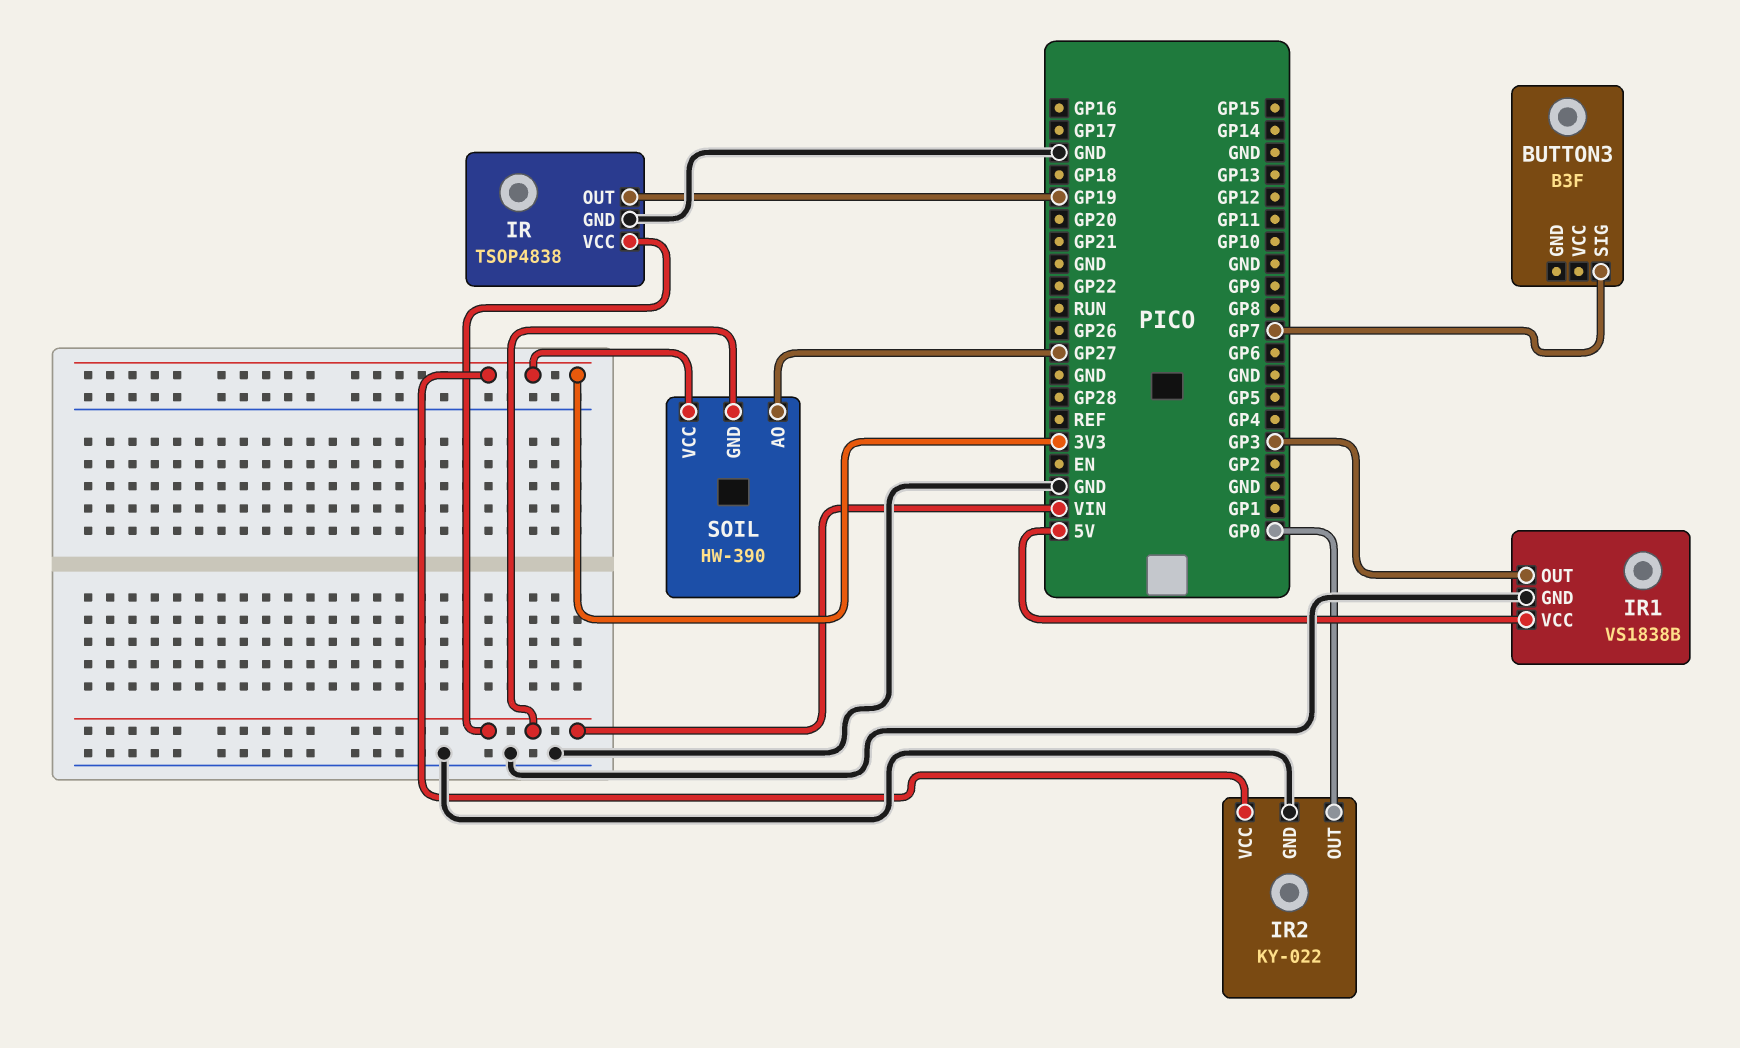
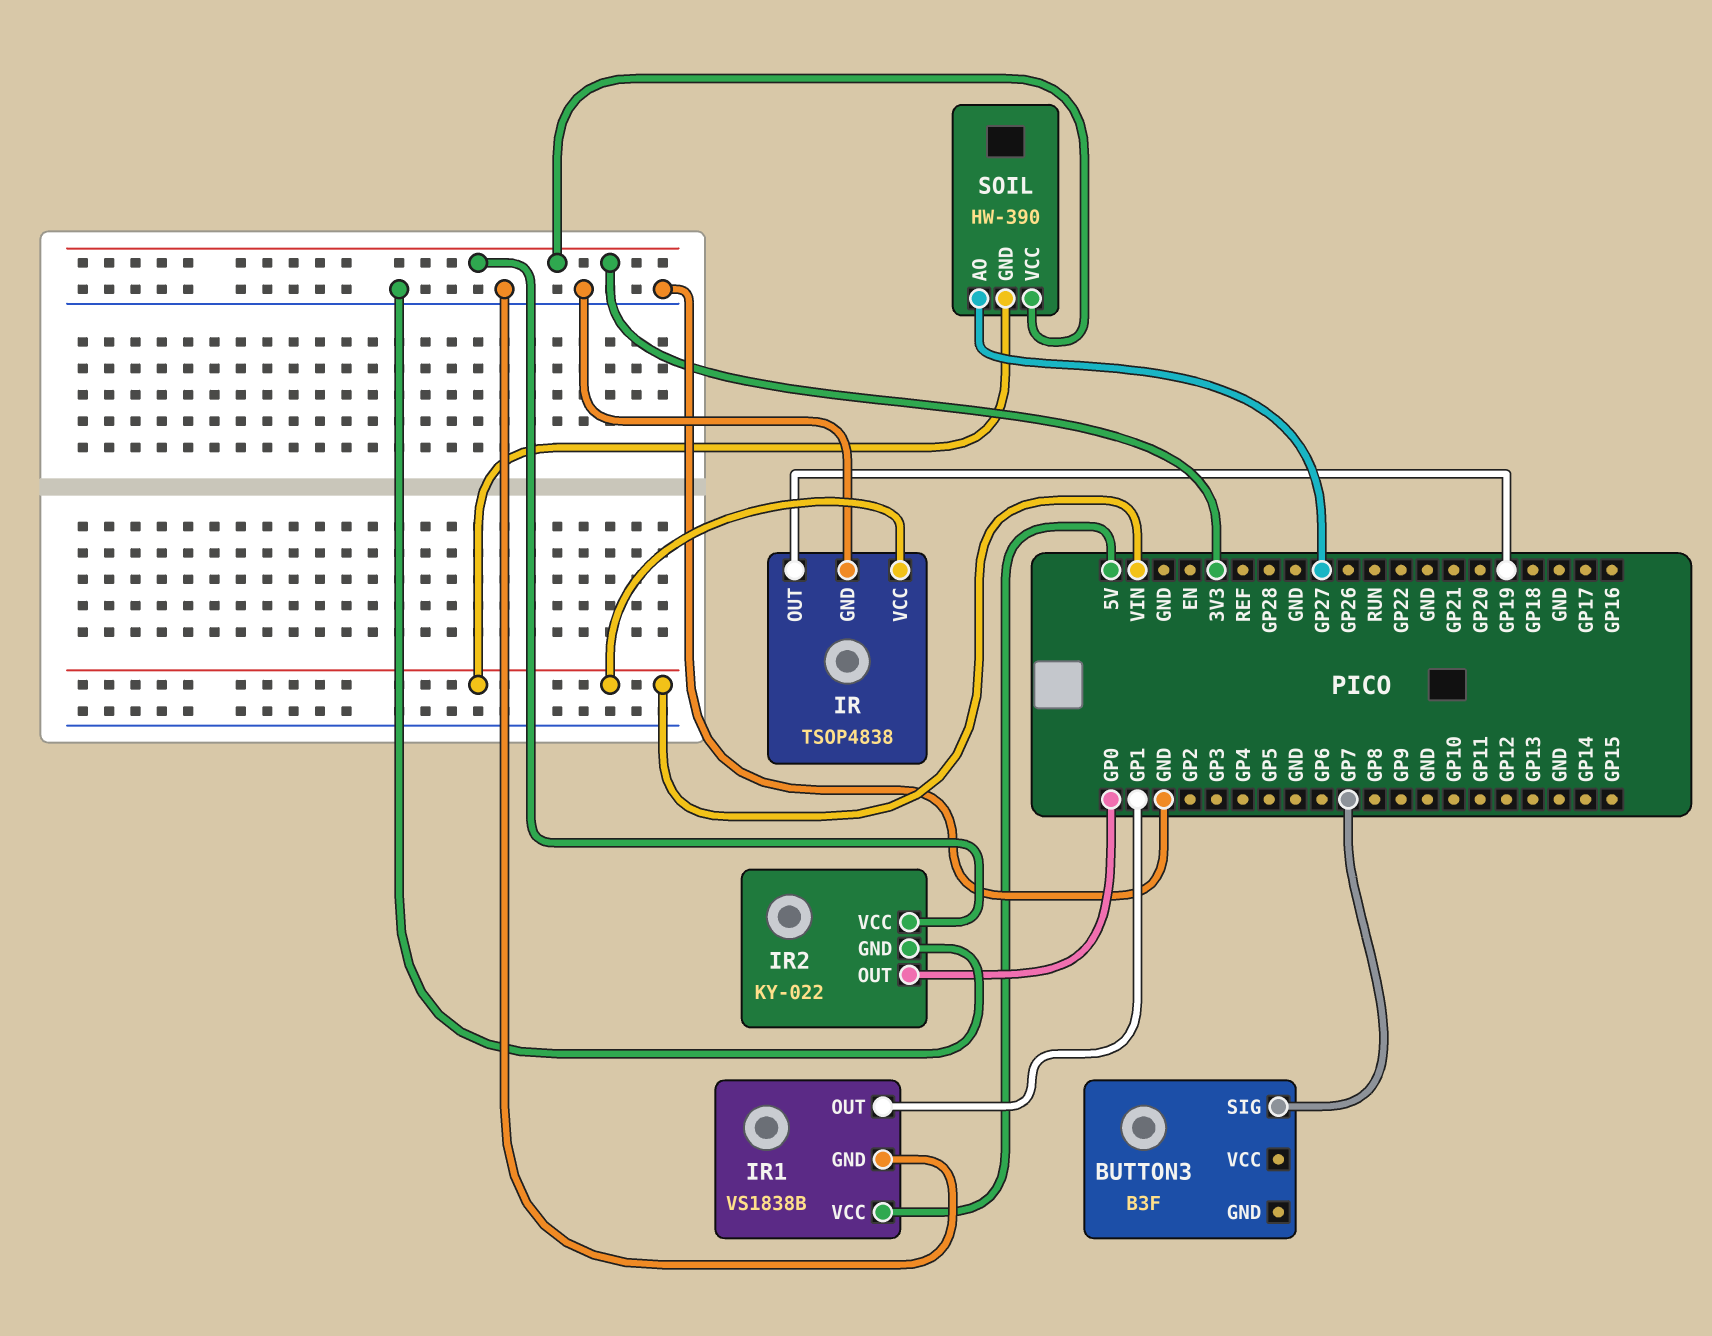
IR1 pin OUT: GP3 -> GP1

